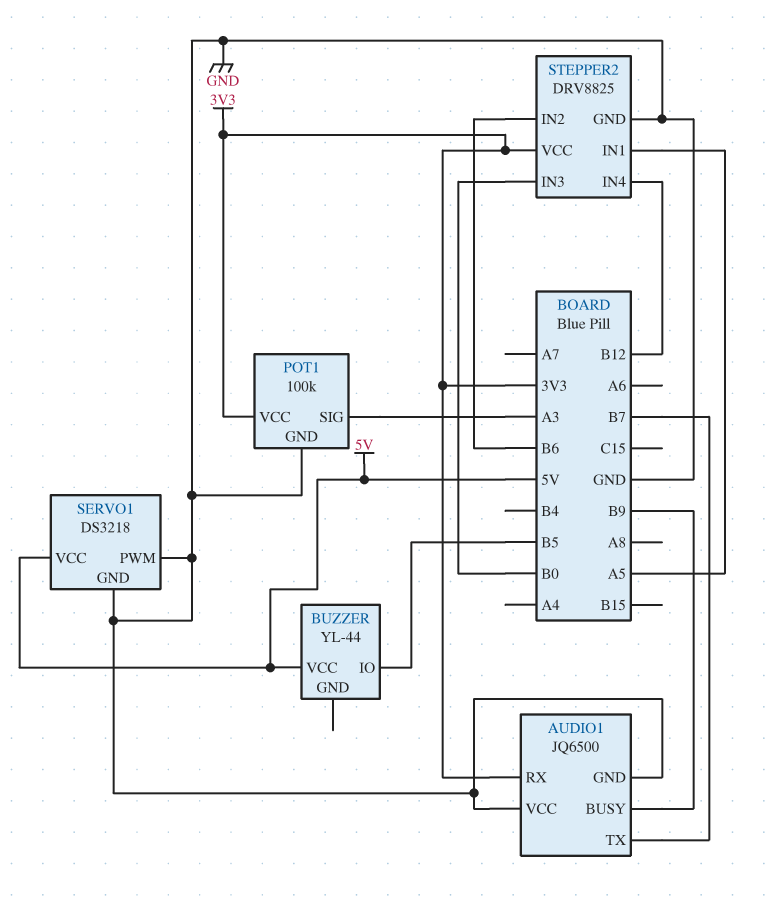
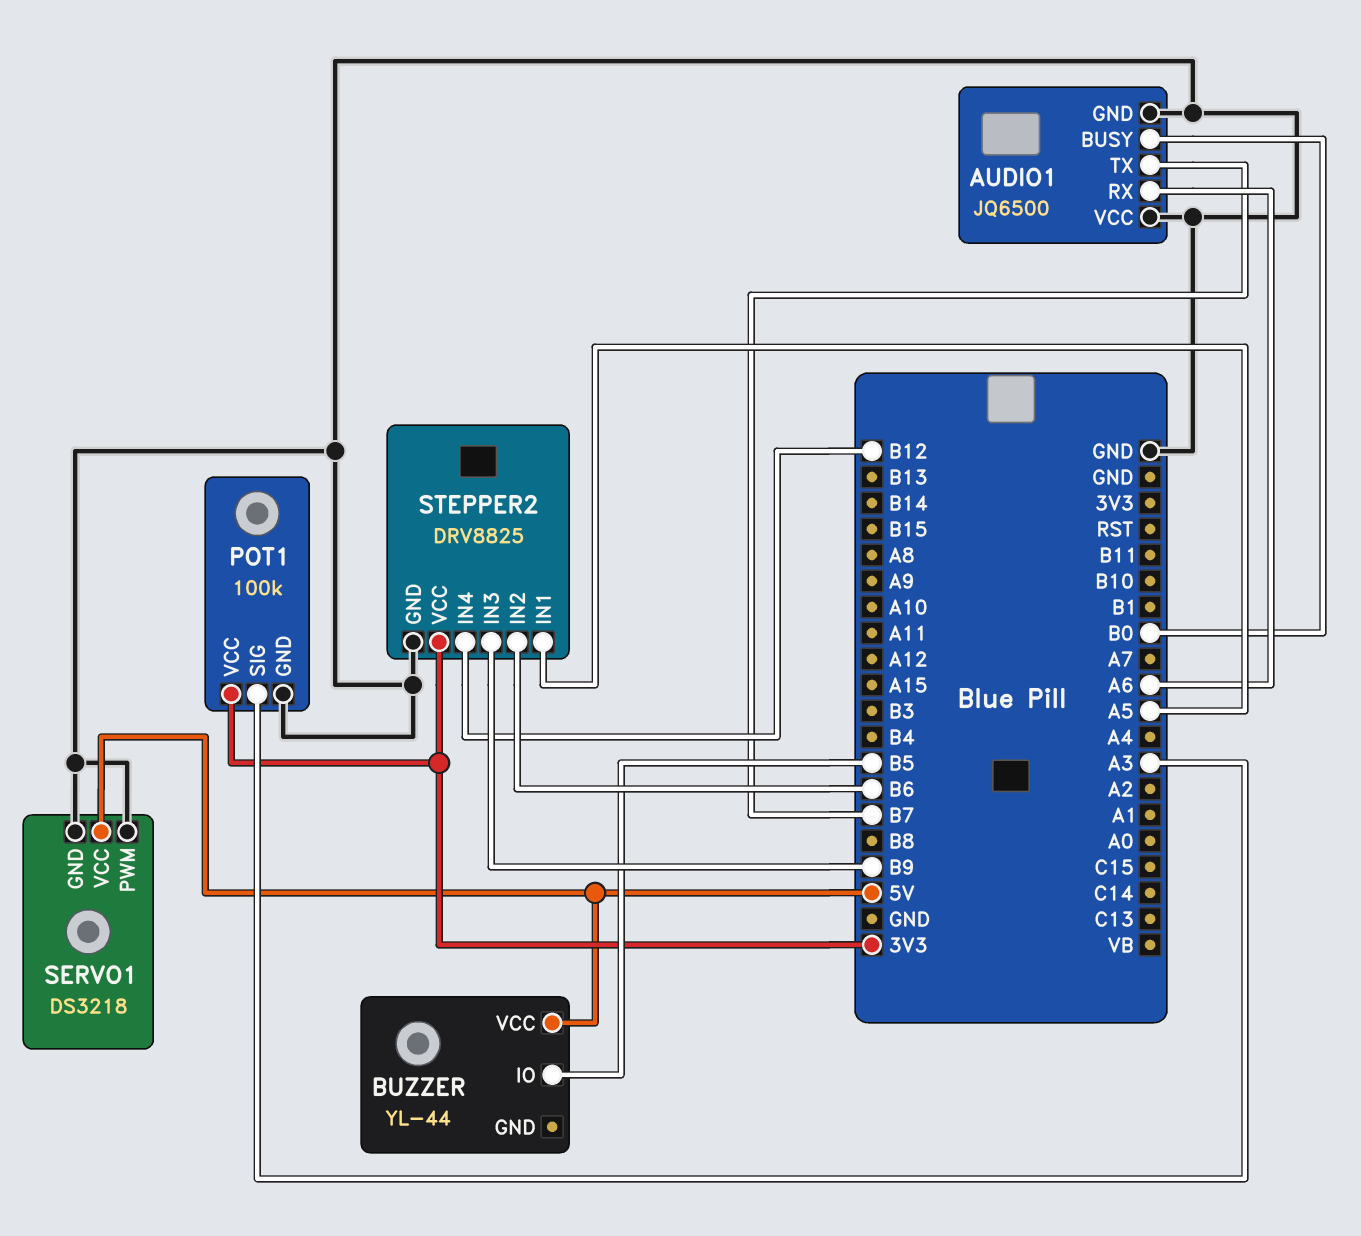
AUDIO1 pin BUSY: B9 -> B0
AUDIO1 pin RX: 3V3 -> A6
STEPPER2 pin IN3: B0 -> B9

